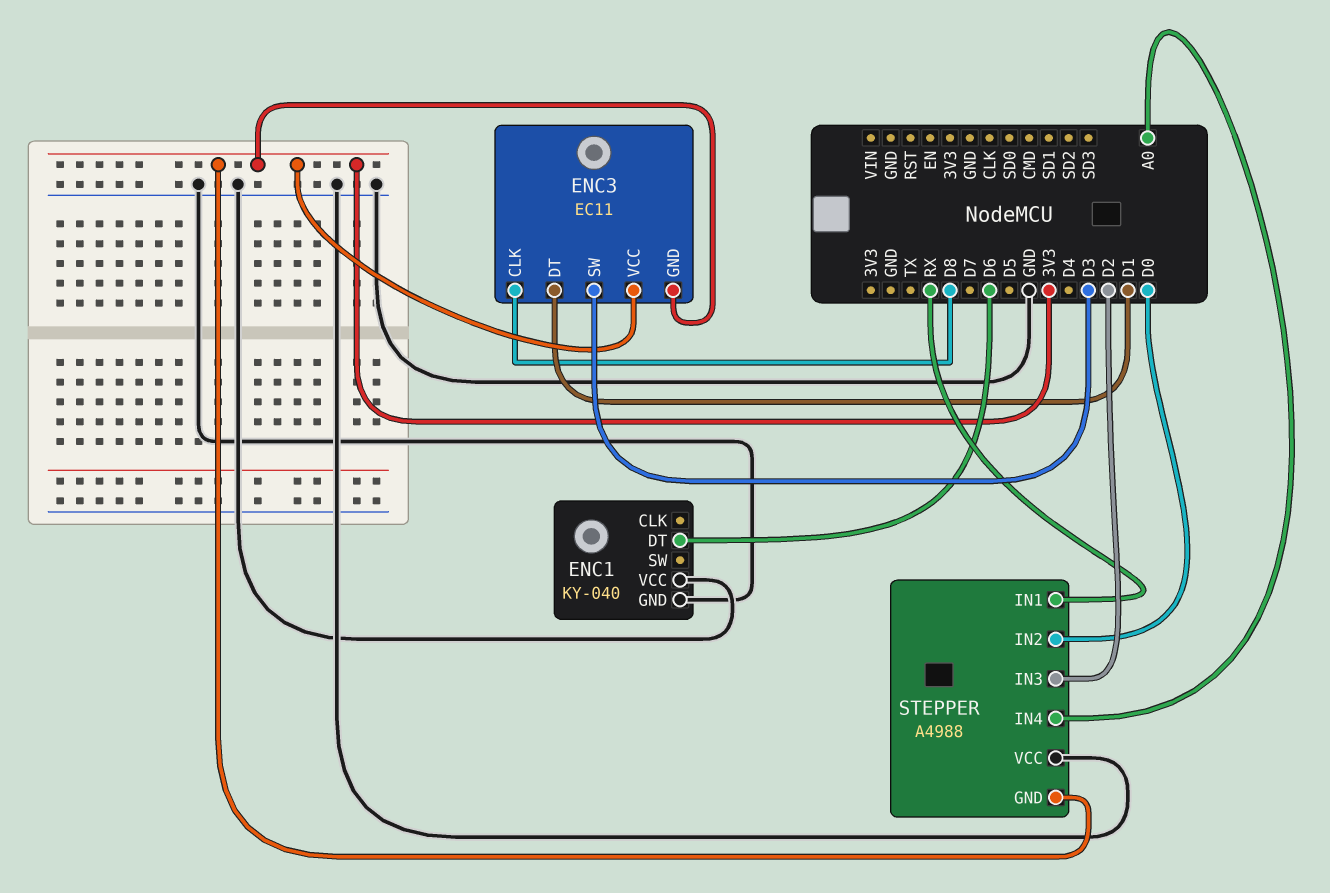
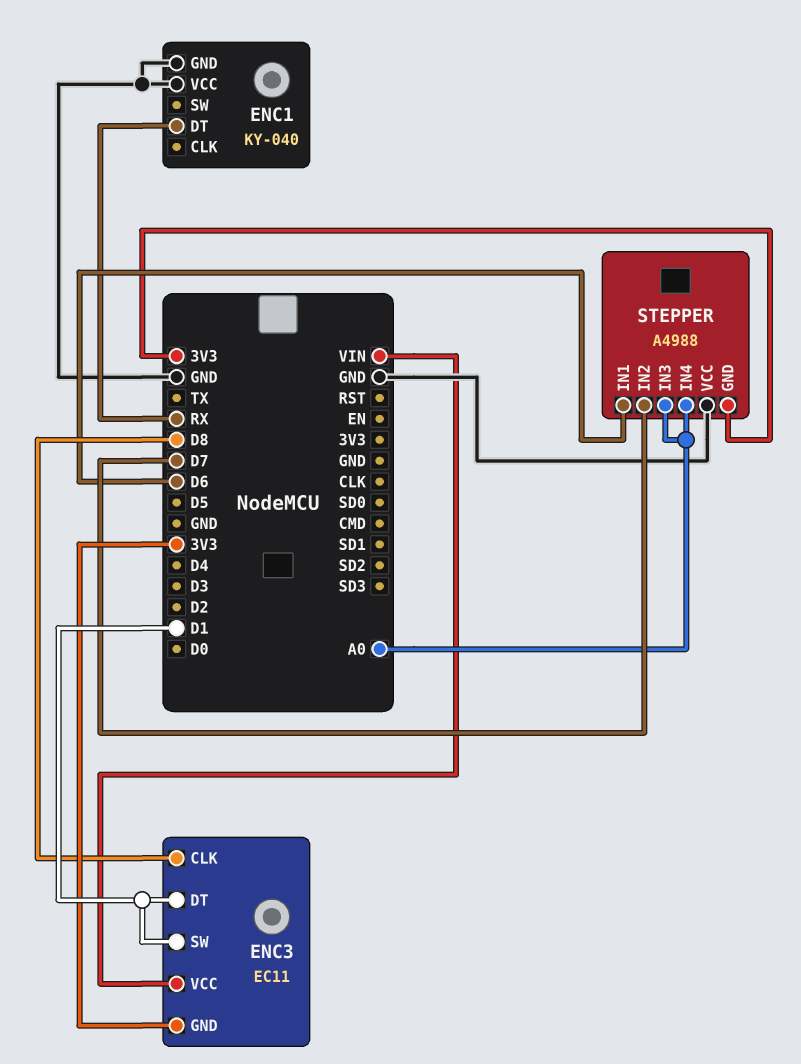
ENC1 pin DT: D6 -> RX
ENC3 pin SW: D3 -> D1
ENC3 pin VCC: 3V3 -> VIN
STEPPER pin IN1: RX -> D6
STEPPER pin IN2: D0 -> D7
STEPPER pin IN3: D2 -> A0

